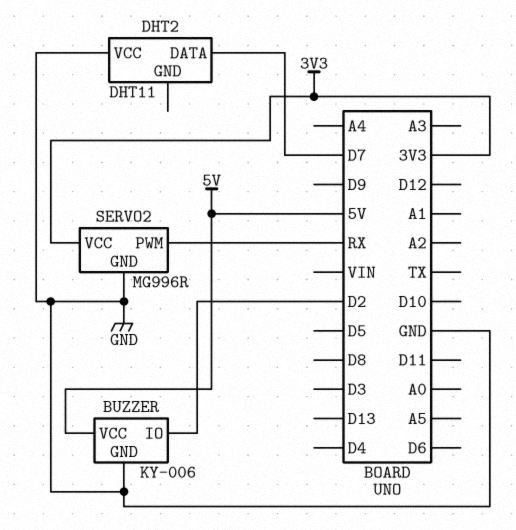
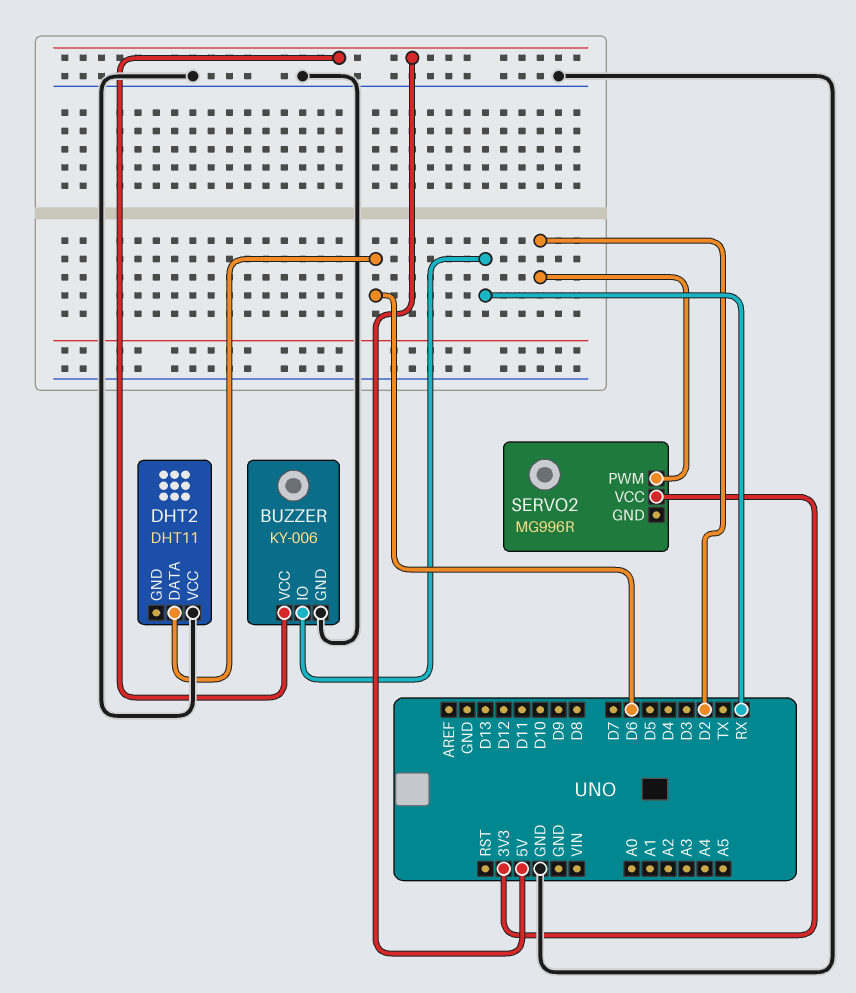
BUZZER pin IO: D2 -> RX
DHT2 pin DATA: D7 -> D6
SERVO2 pin GND: GND -> none
SERVO2 pin PWM: RX -> D2

